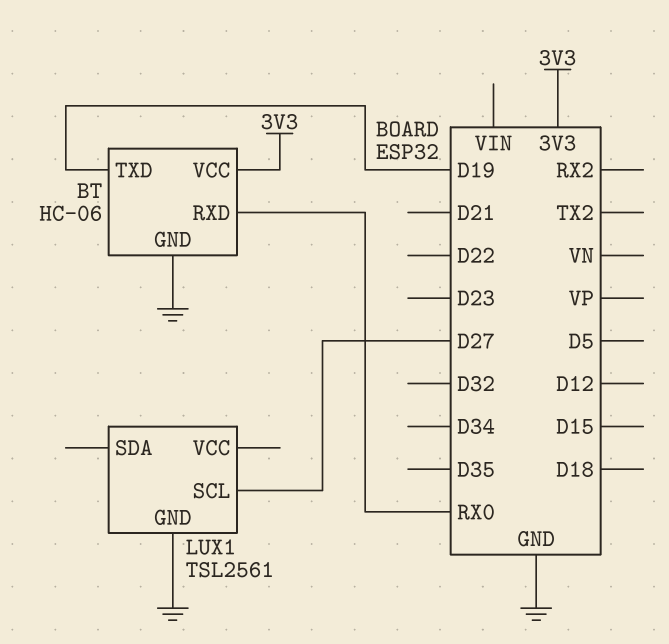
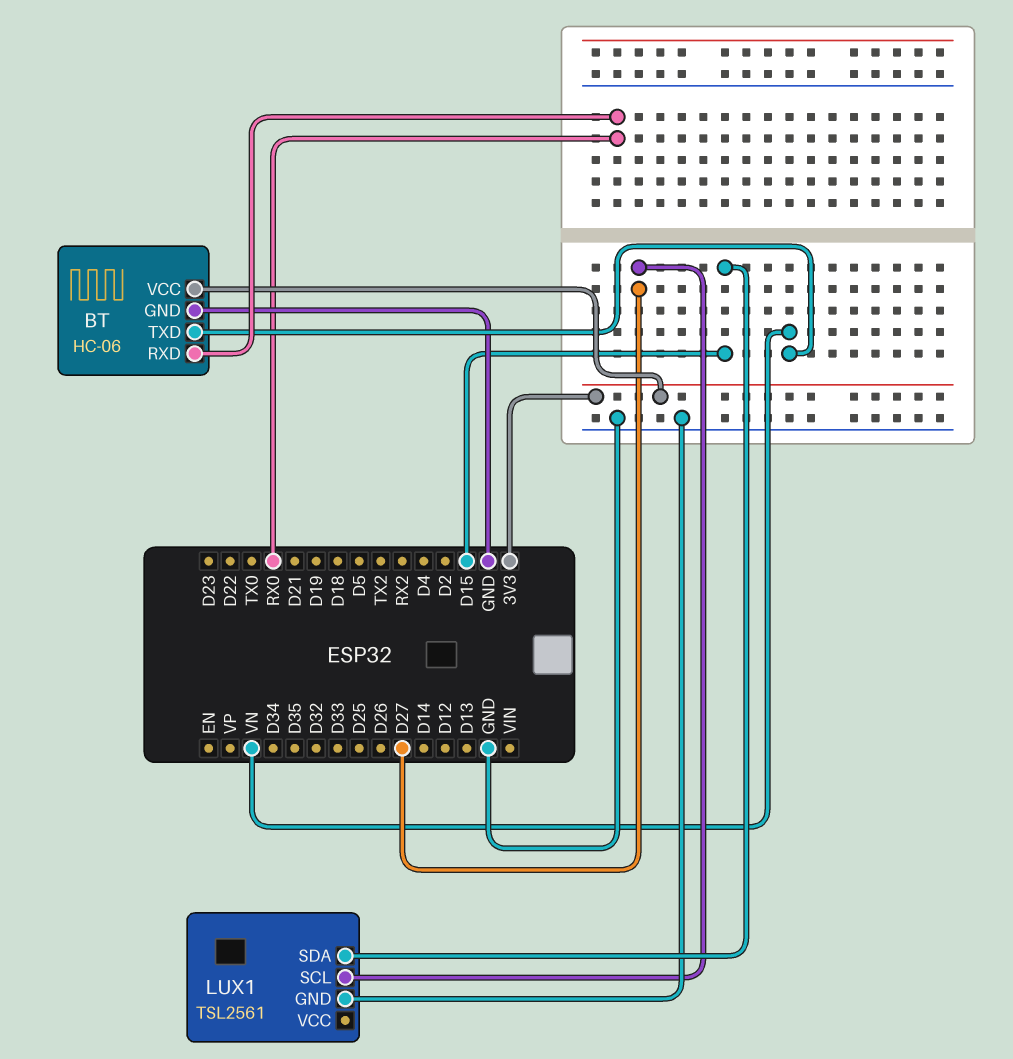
BT pin TXD: D19 -> VN
LUX1 pin SDA: none -> D15

